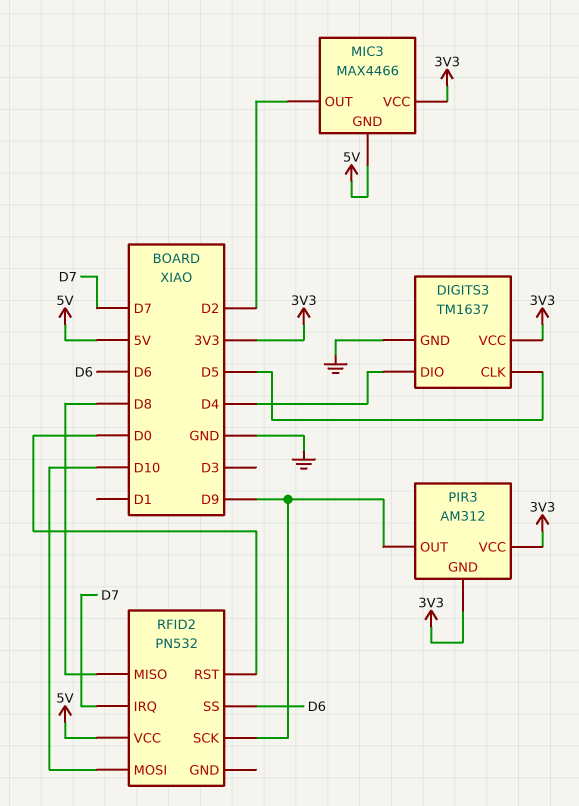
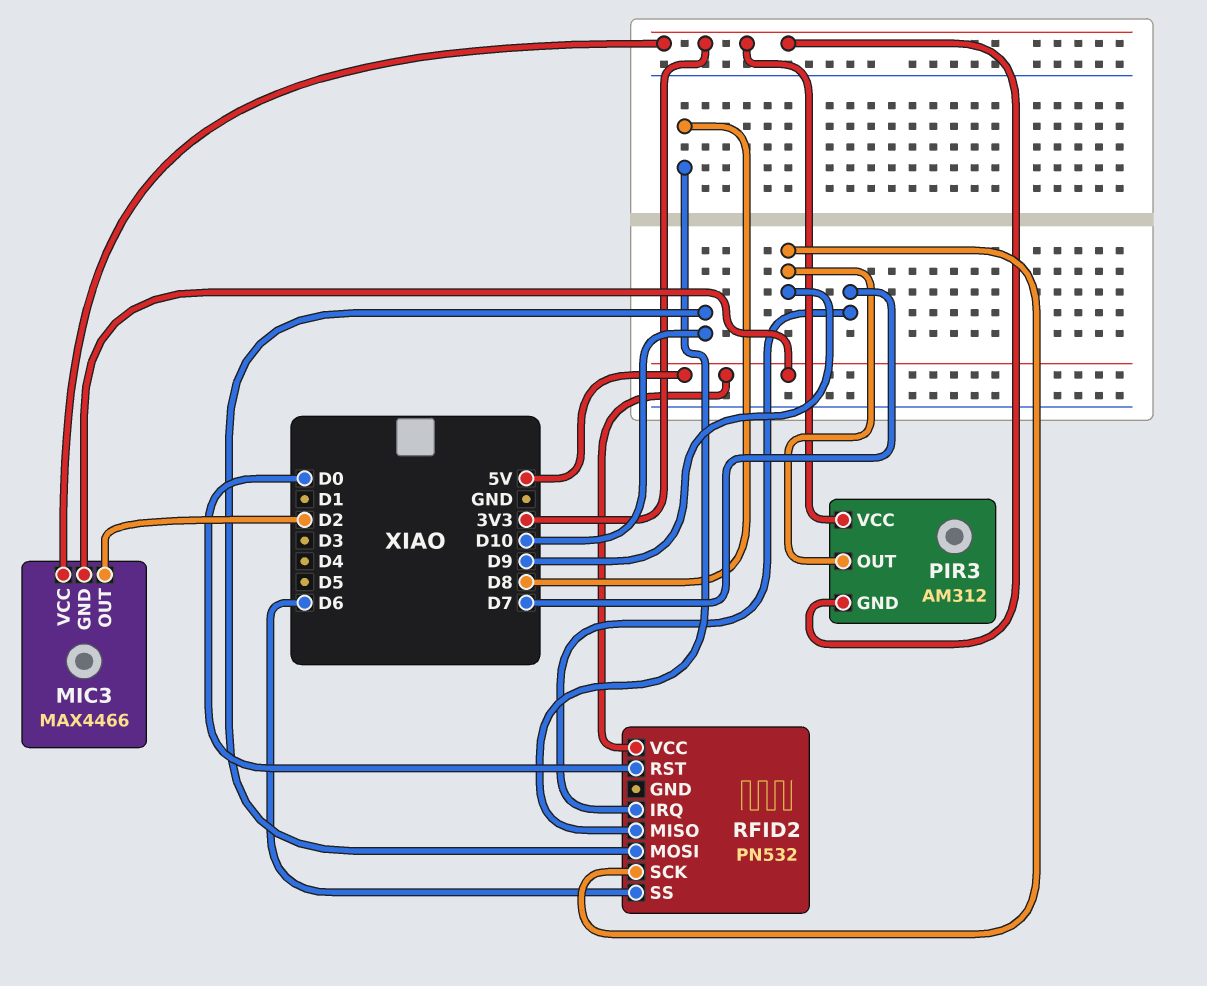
DIGITS3: TM1637 -> none
DIGITS3 pin CLK: D5 -> none
DIGITS3 pin DIO: D4 -> none
DIGITS3 pin GND: GND -> none
DIGITS3 pin VCC: 3V3 -> none

